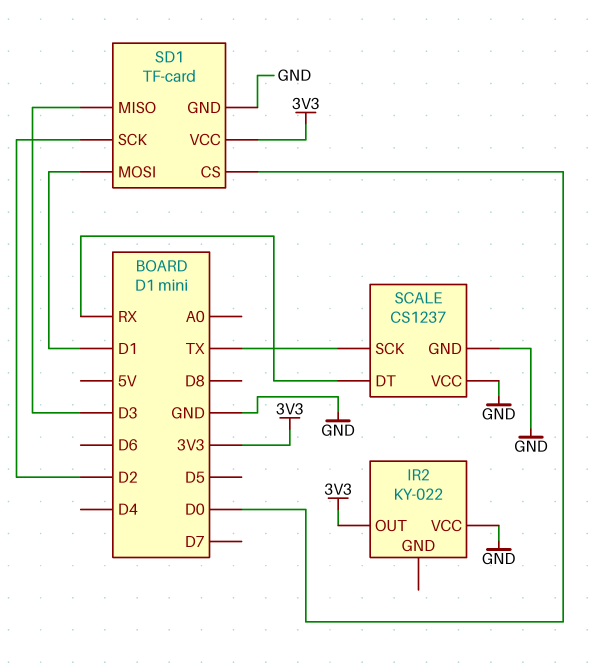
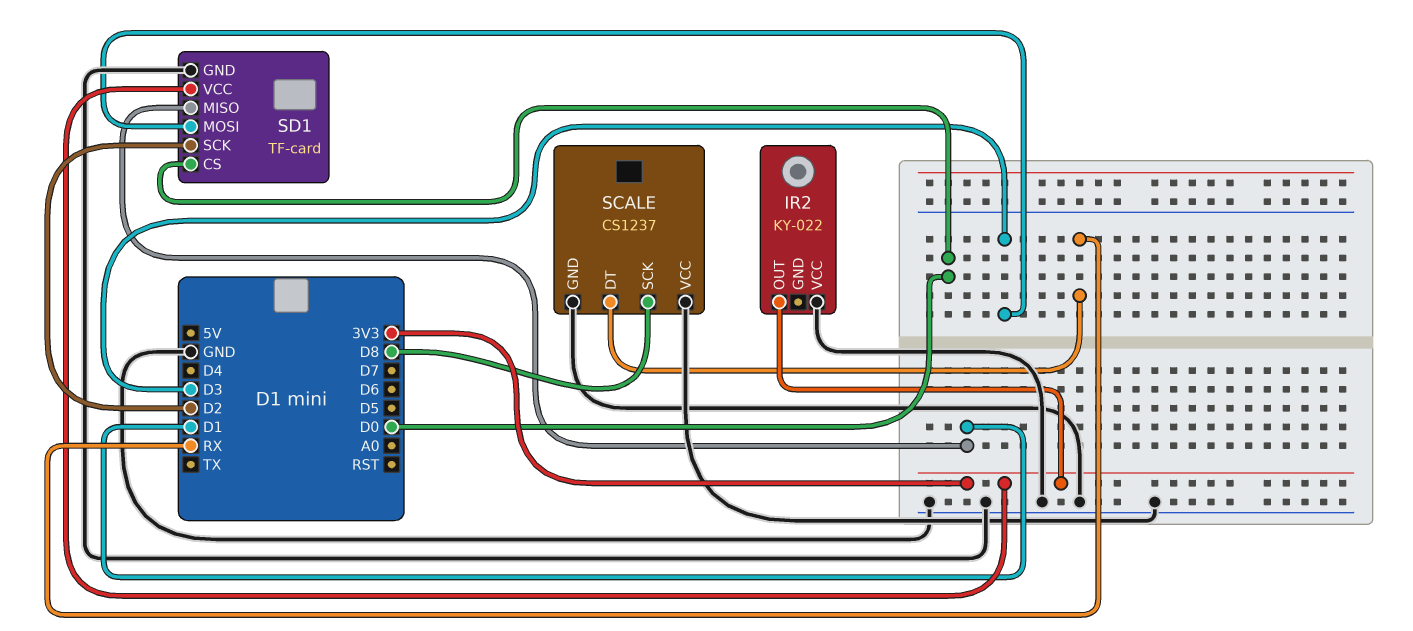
SCALE pin SCK: TX -> D8
SD1 pin MISO: D3 -> D1
SD1 pin MOSI: D1 -> D3

